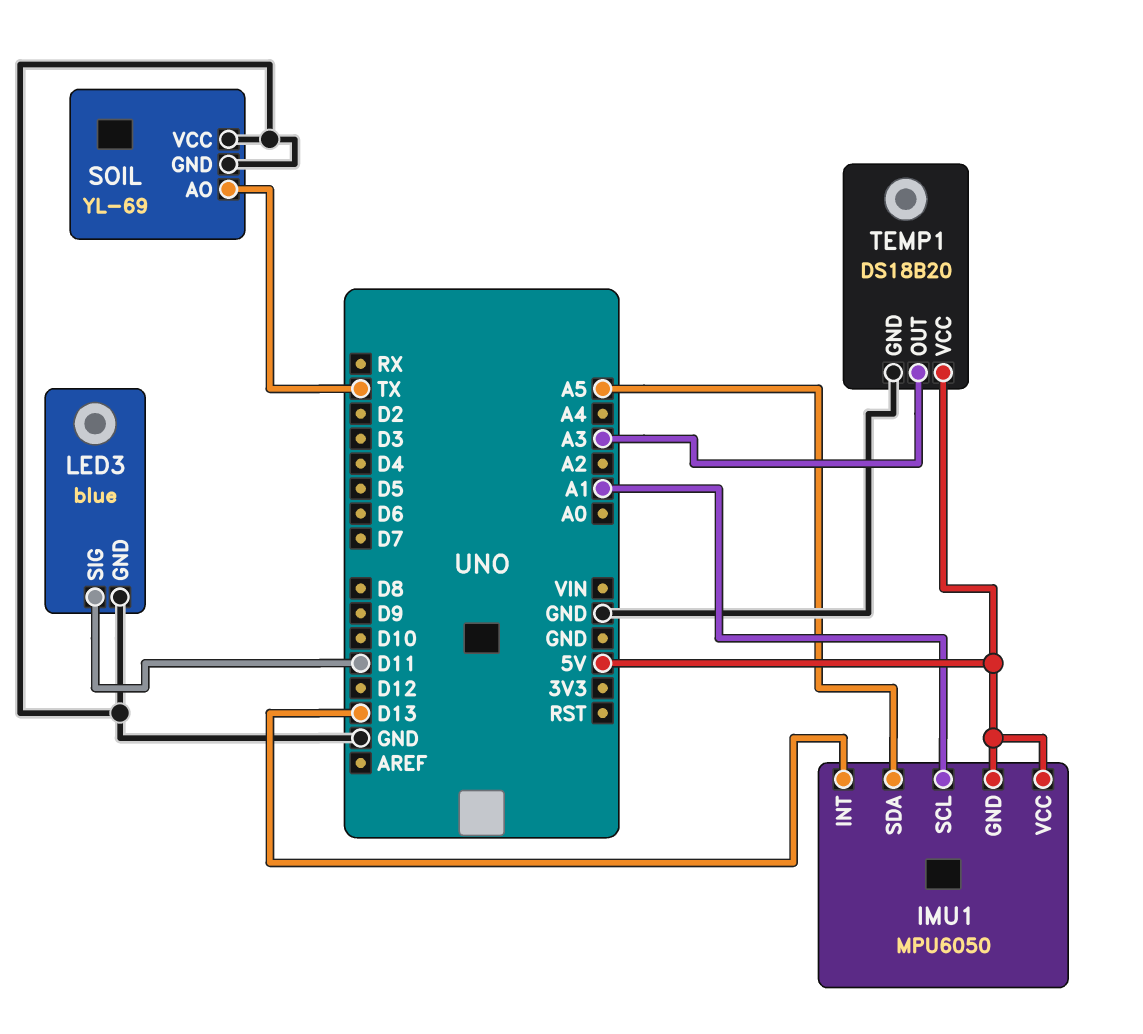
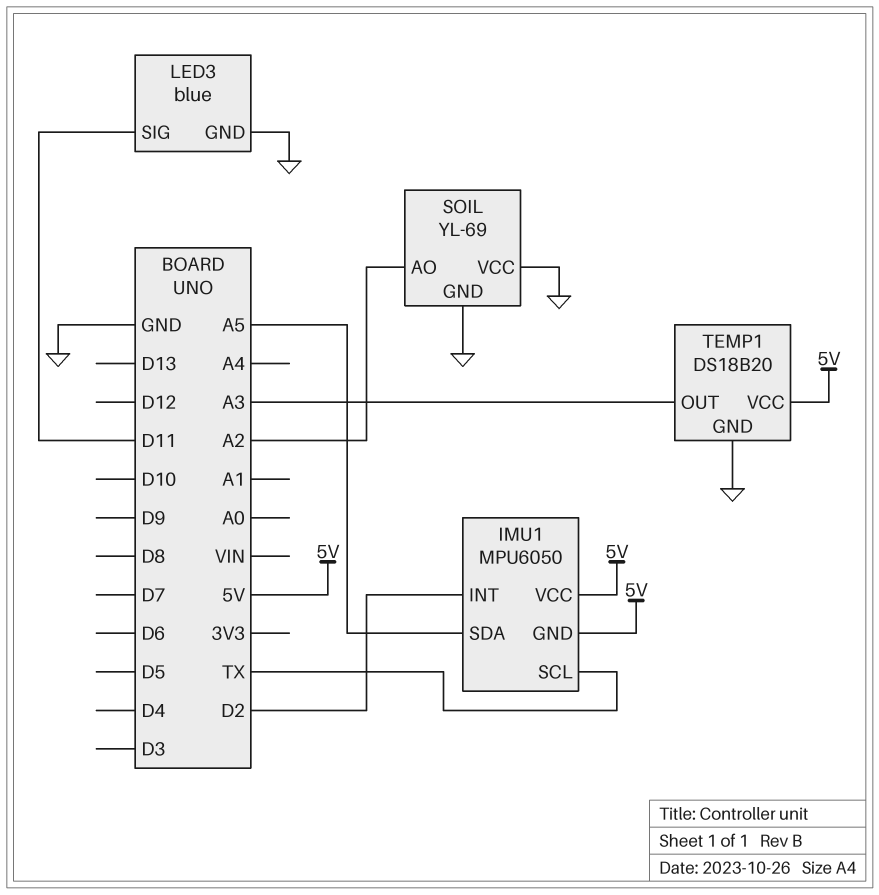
IMU1 pin INT: D13 -> D2
IMU1 pin SCL: A1 -> TX
SOIL pin AO: TX -> A2

